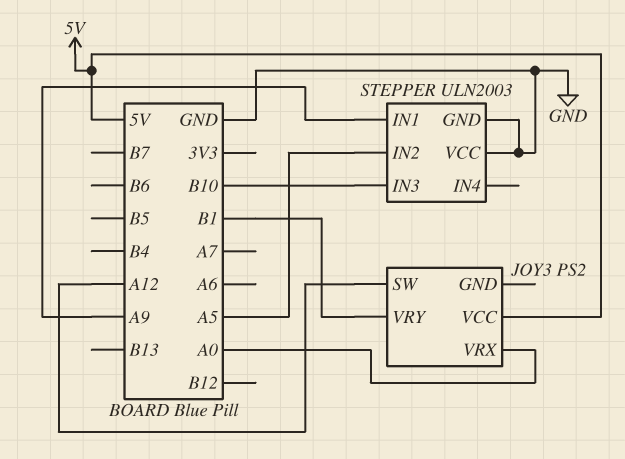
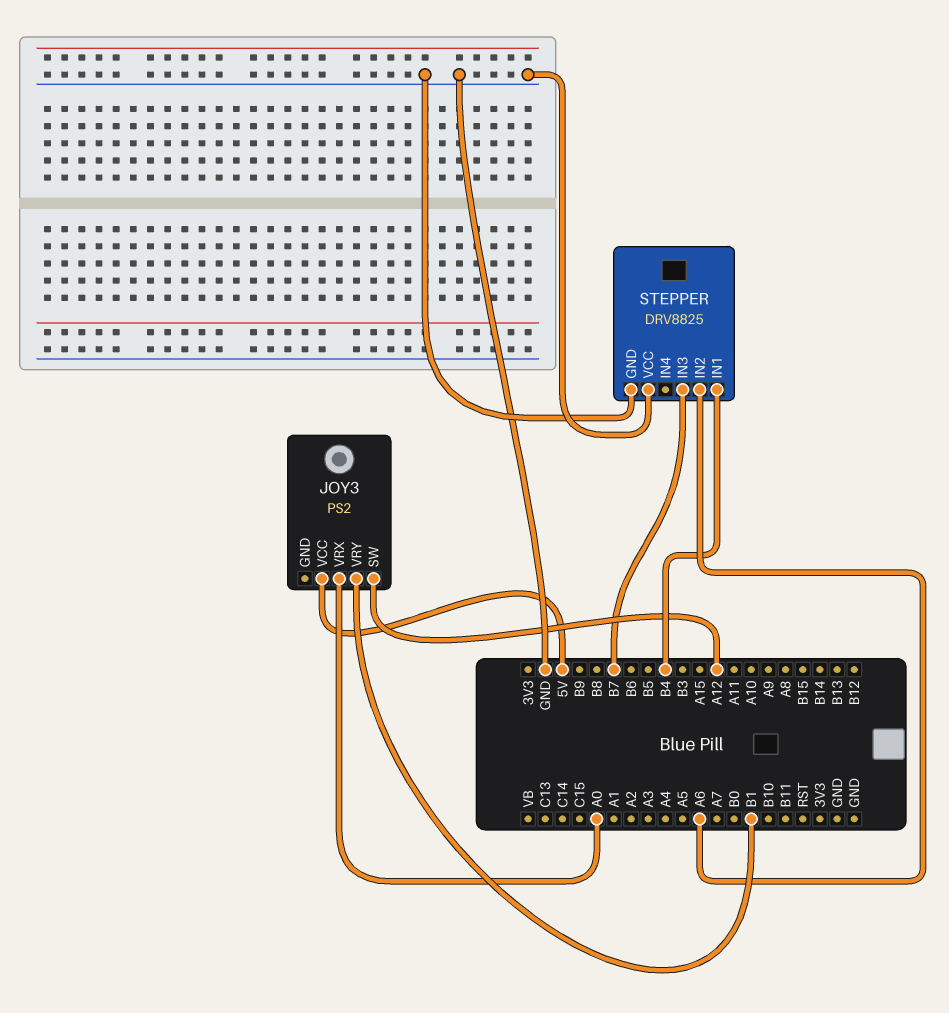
STEPPER: ULN2003 -> DRV8825
STEPPER pin IN1: A9 -> B4
STEPPER pin IN2: A5 -> A6
STEPPER pin IN3: B10 -> B7

